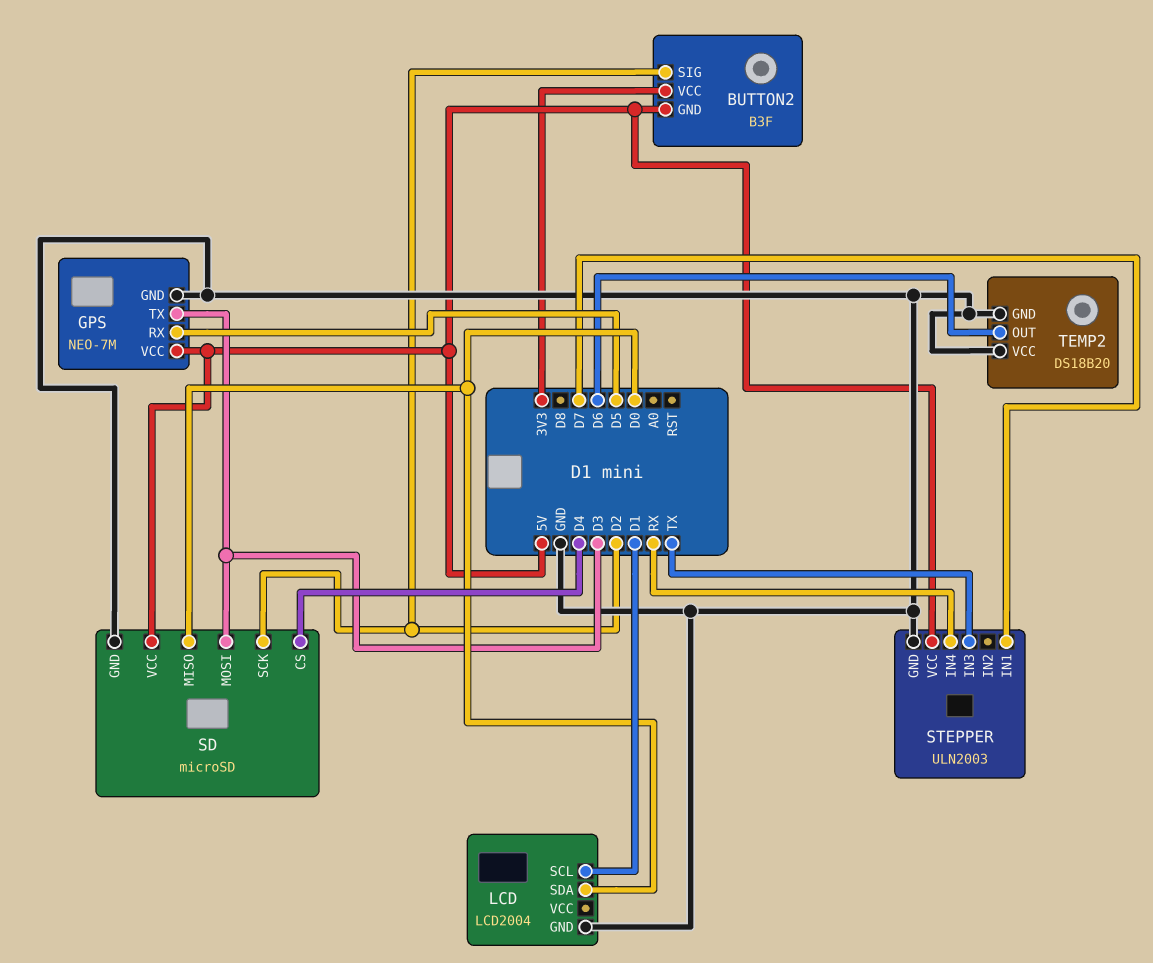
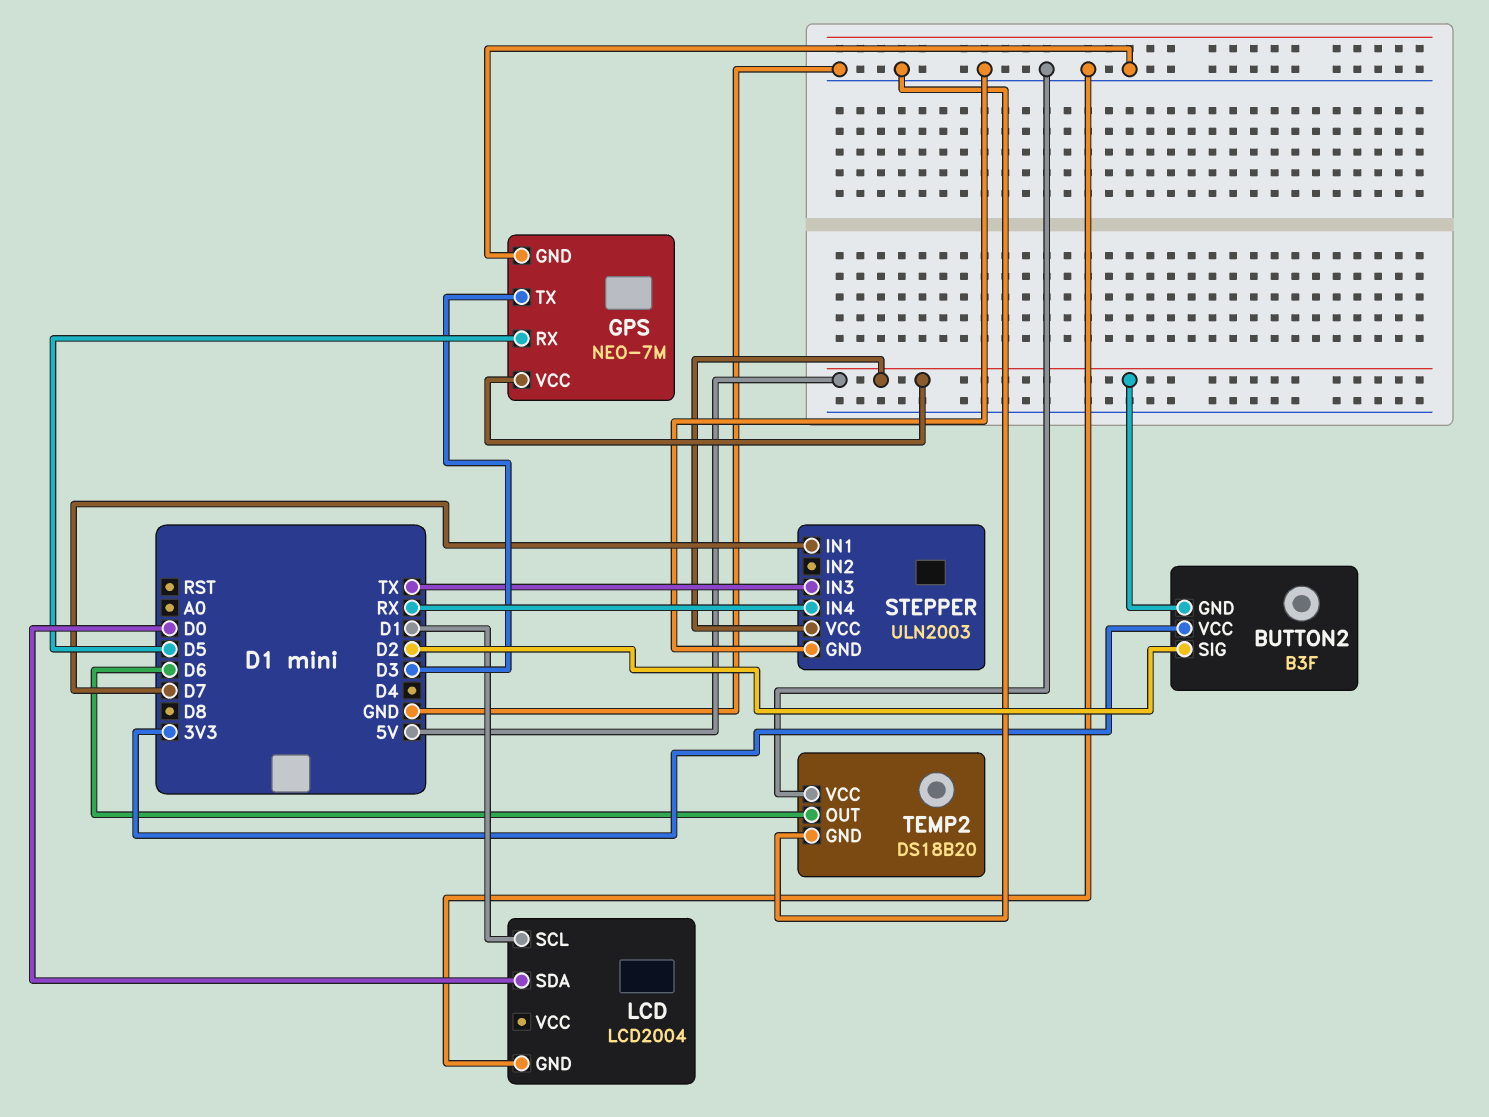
SD: microSD -> none
SD pin CS: D4 -> none
SD pin GND: GND -> none
SD pin MISO: D0 -> none
SD pin MOSI: D3 -> none
SD pin SCK: D2 -> none
SD pin VCC: 5V -> none

